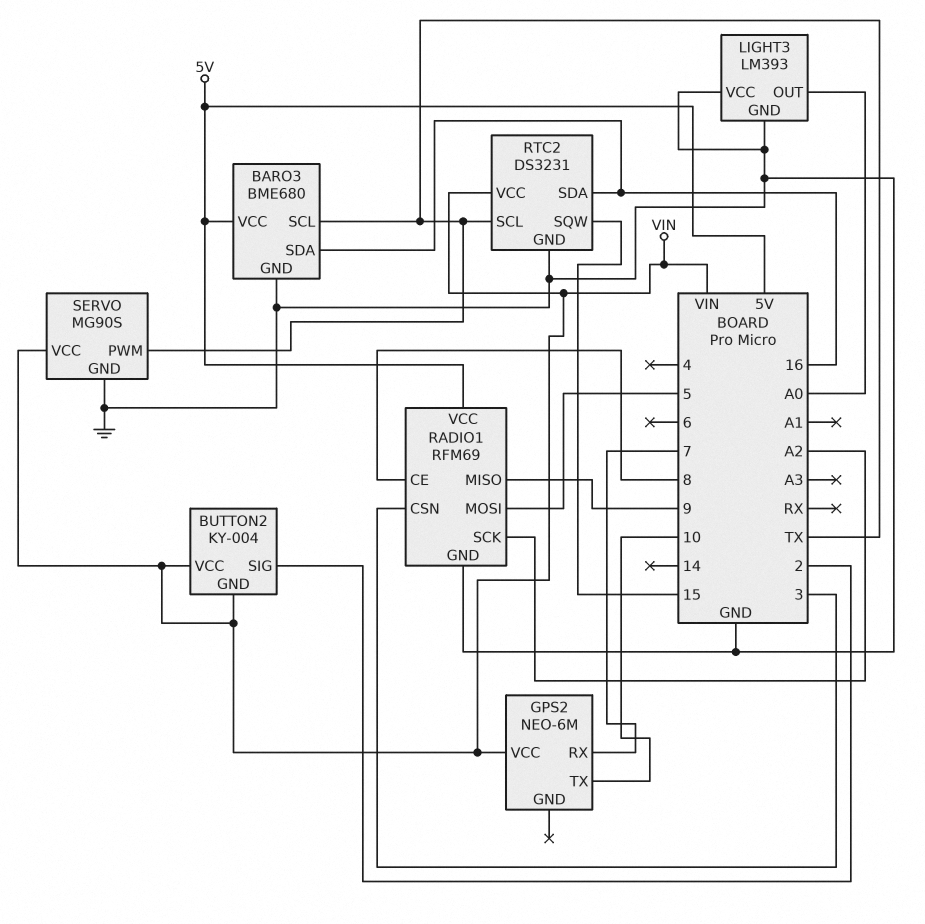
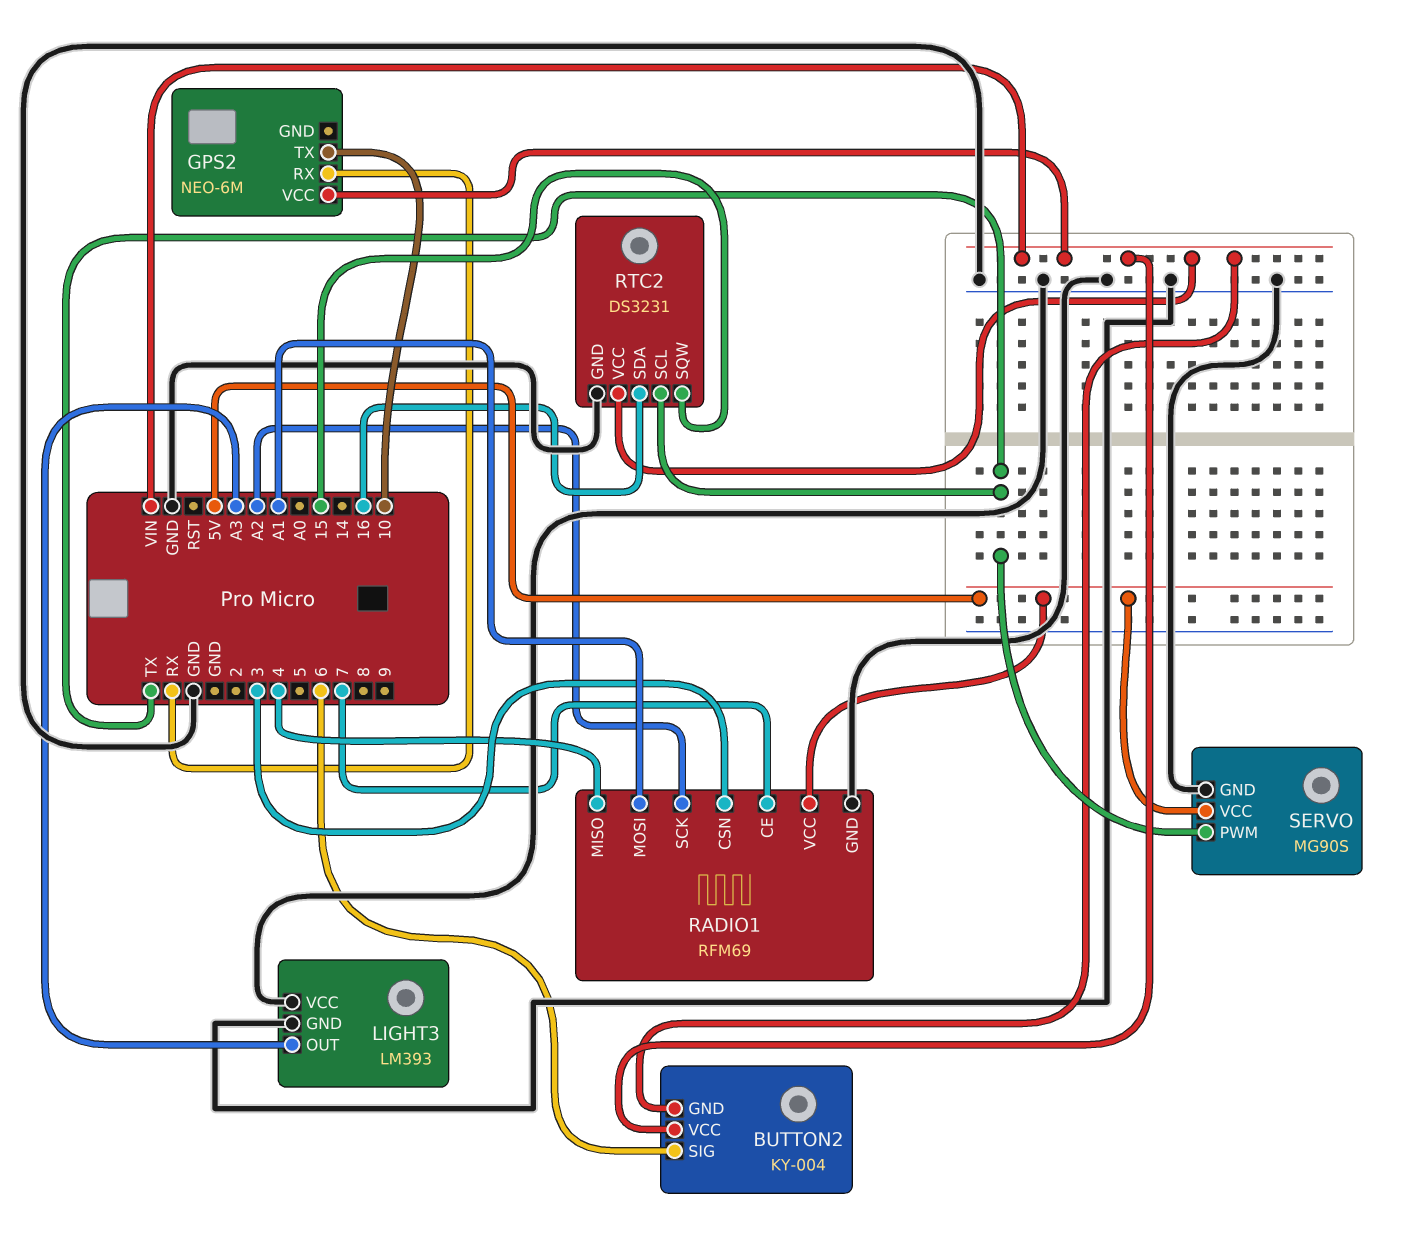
BARO3: BME680 -> none
BARO3 pin GND: GND -> none
BARO3 pin SCL: TX -> none
BARO3 pin SDA: 16 -> none
BARO3 pin VCC: 5V -> none
BUTTON2 pin SIG: 2 -> 6
GPS2 pin RX: 7 -> RX
LIGHT3 pin OUT: A0 -> A3
RADIO1 pin CE: 8 -> 7
RADIO1 pin MISO: 9 -> 4
RADIO1 pin MOSI: 5 -> A1
SERVO pin VCC: VIN -> 5V

